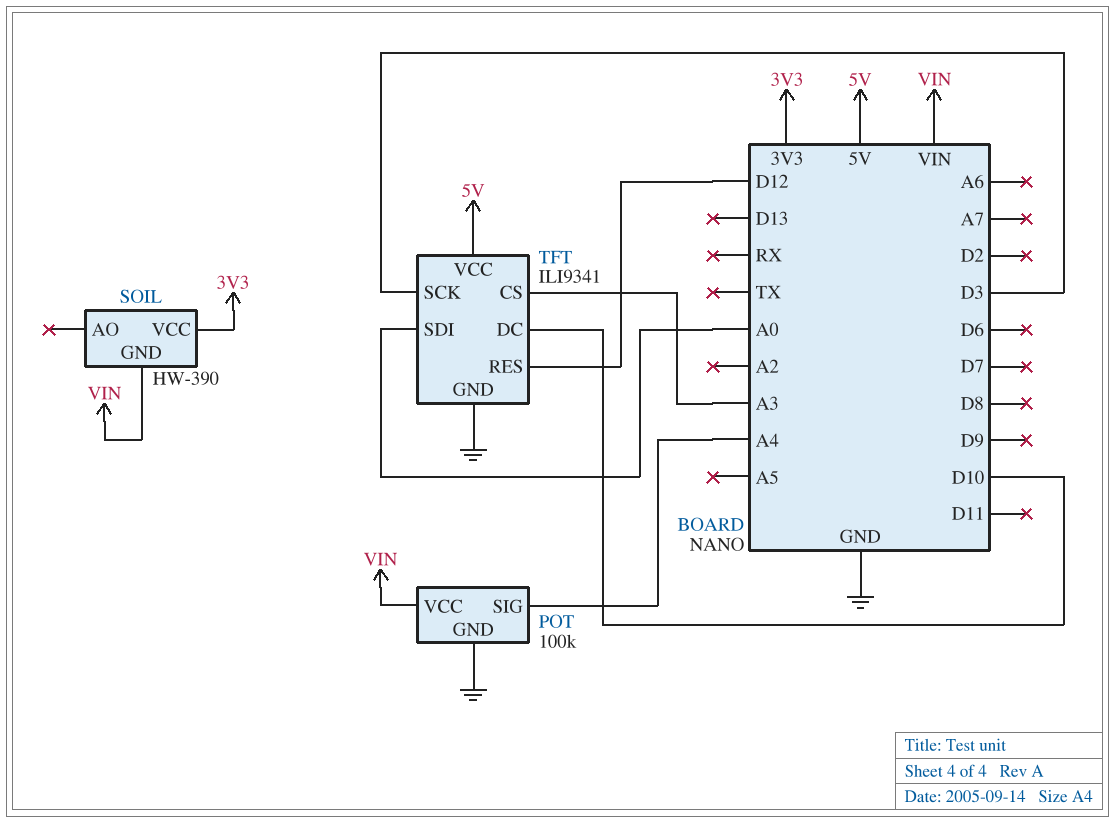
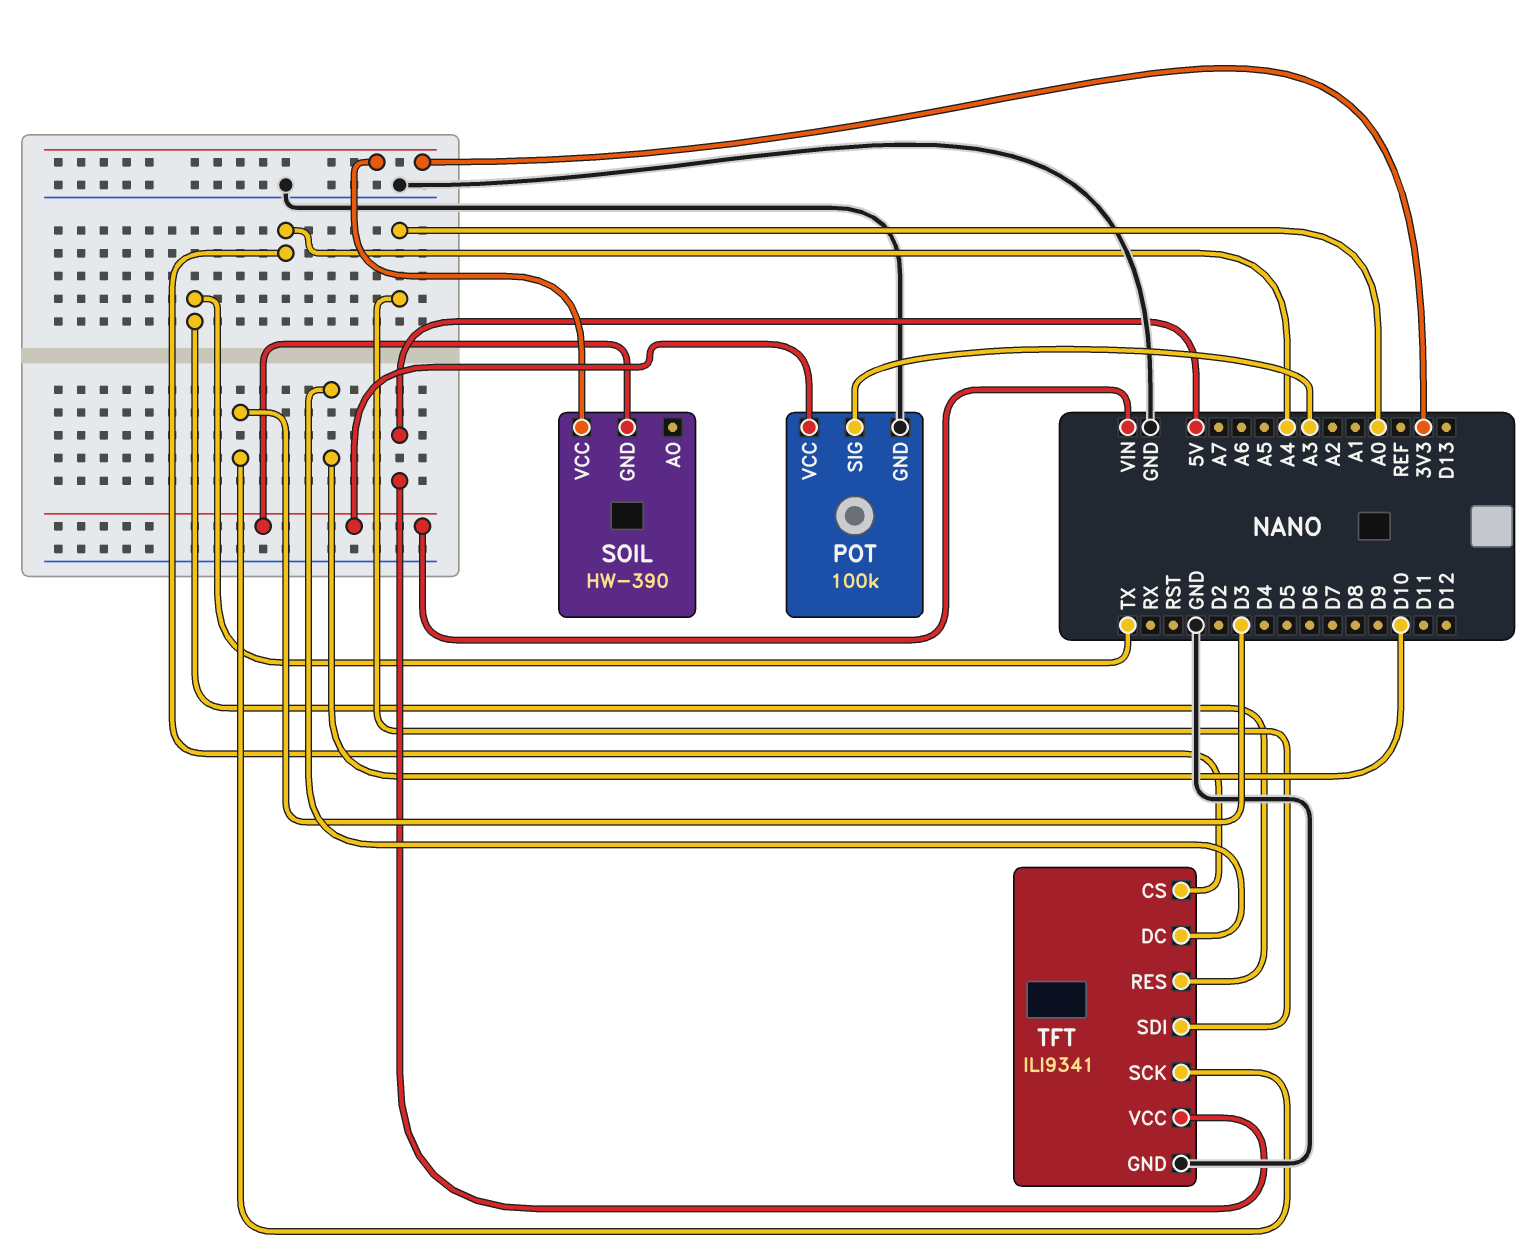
POT pin SIG: A4 -> A3
TFT pin CS: A3 -> A4
TFT pin RES: D12 -> TX

